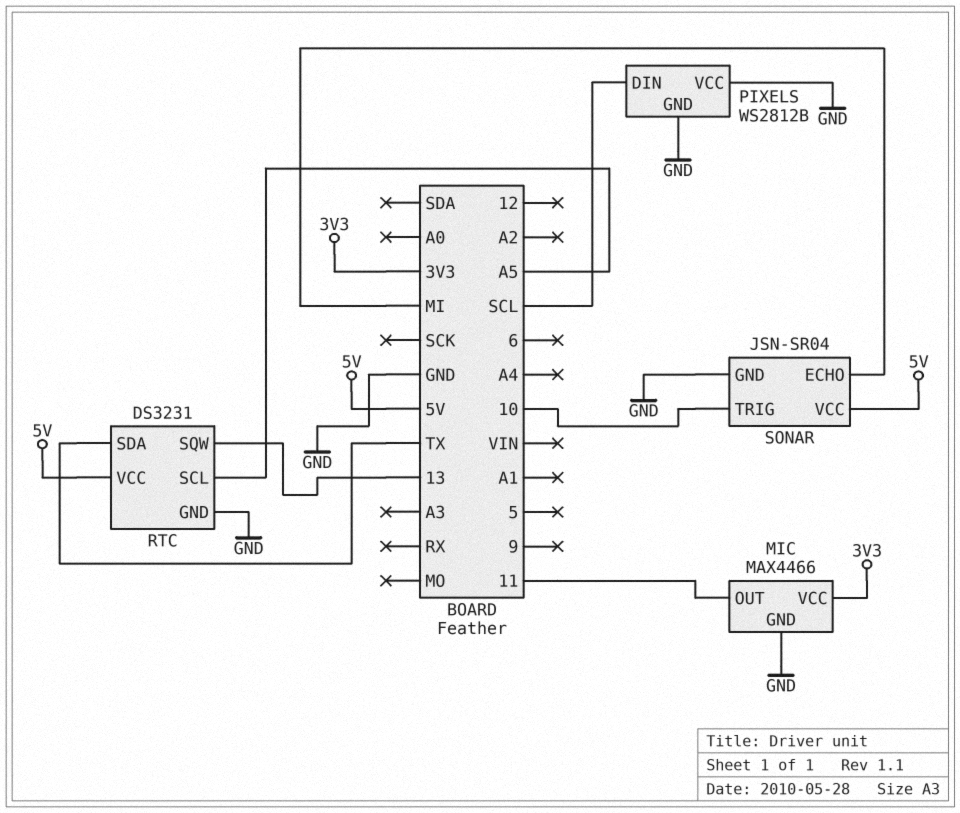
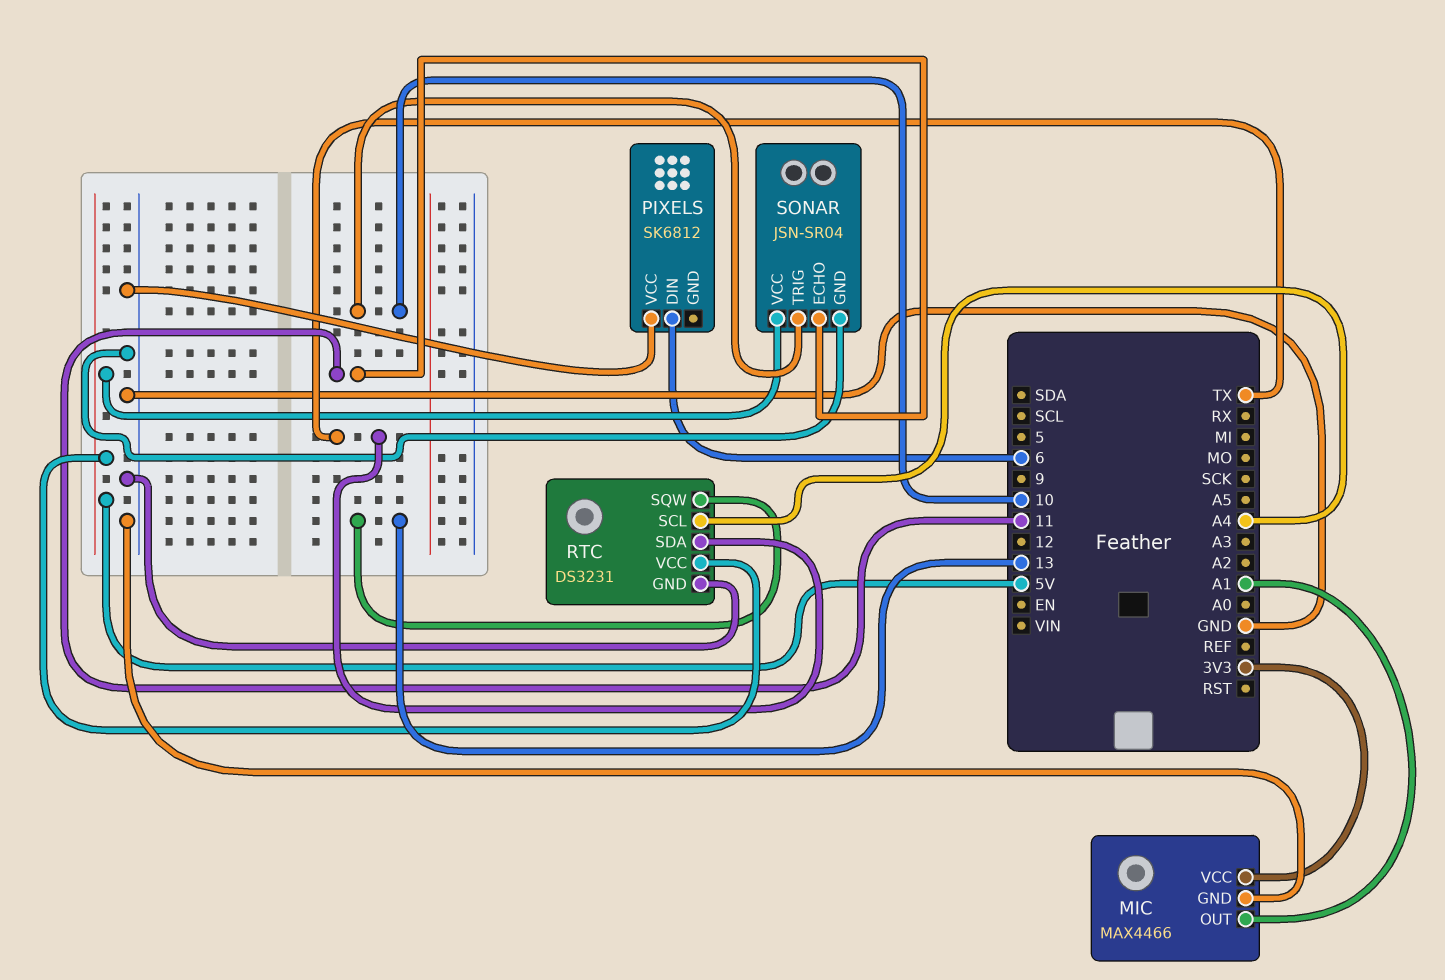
MIC pin OUT: 11 -> A1
PIXELS: WS2812B -> SK6812
PIXELS pin DIN: SCL -> 6
PIXELS pin GND: GND -> none
RTC pin SCL: A5 -> A4
SONAR pin ECHO: MI -> 11

